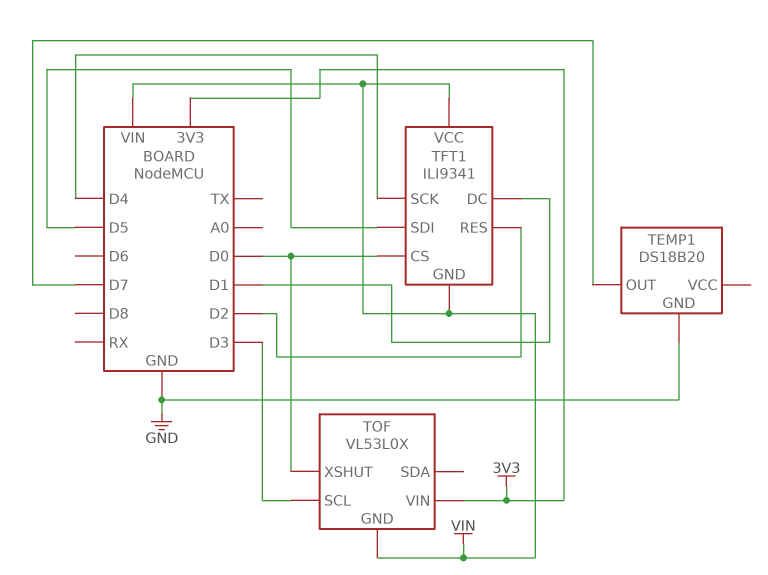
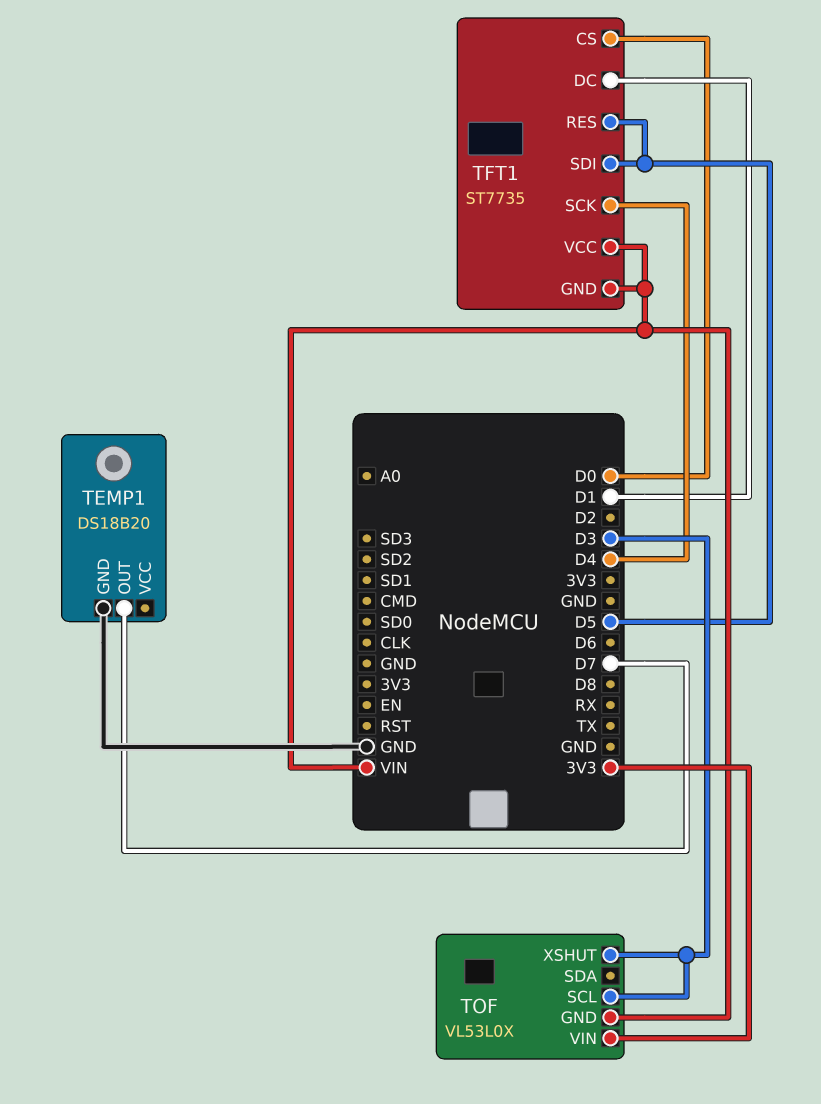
TFT1: ILI9341 -> ST7735
TFT1 pin RES: D2 -> D5
TOF pin XSHUT: D0 -> D3

